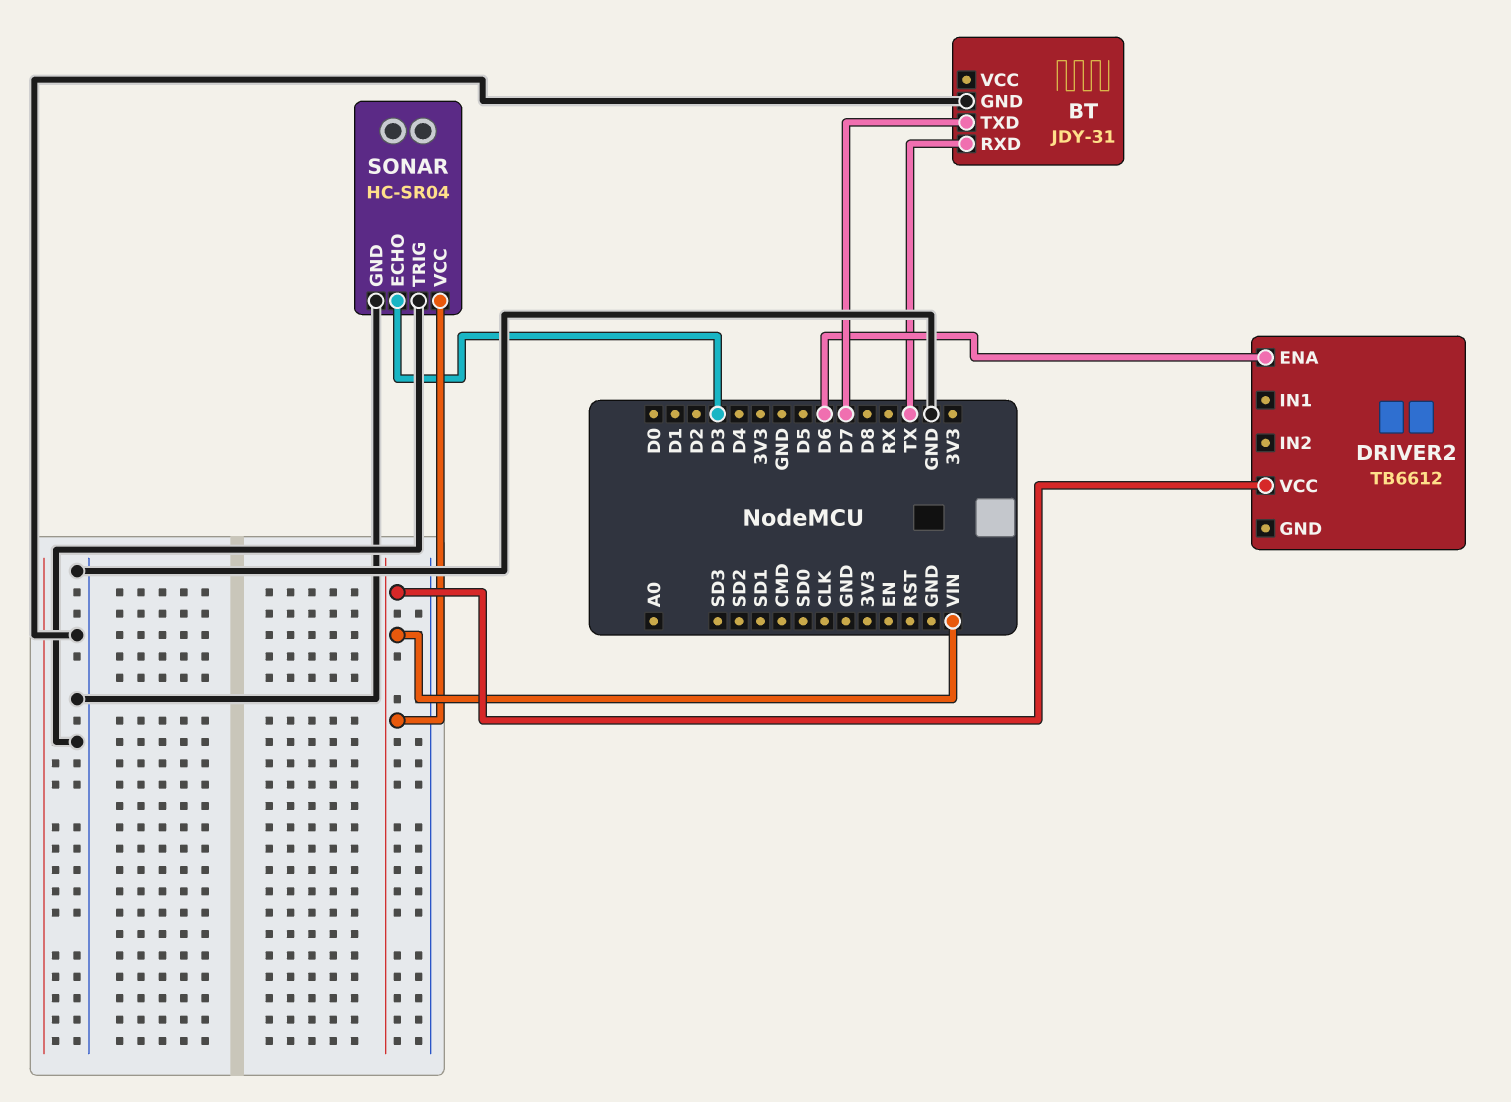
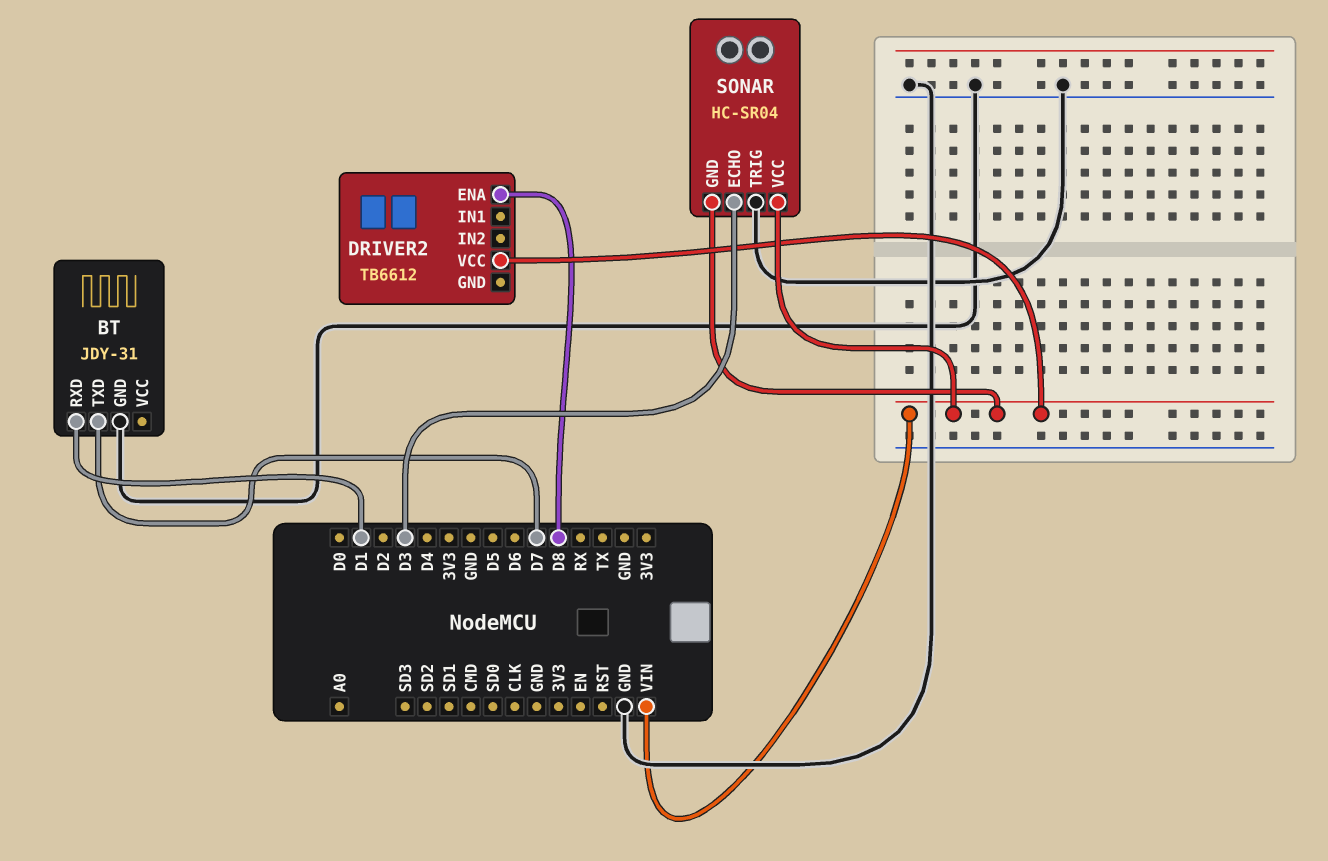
BT pin RXD: TX -> D1
DRIVER2 pin ENA: D6 -> D8
SONAR pin GND: GND -> VIN

